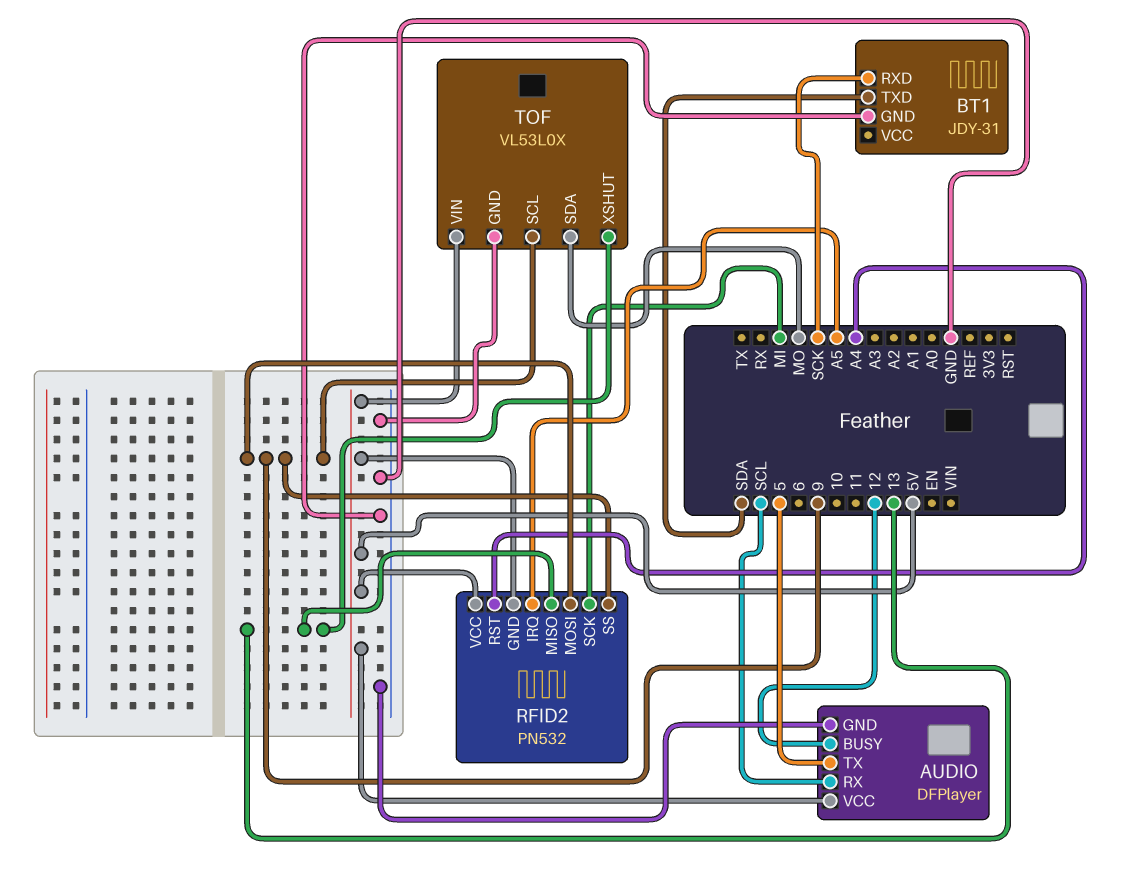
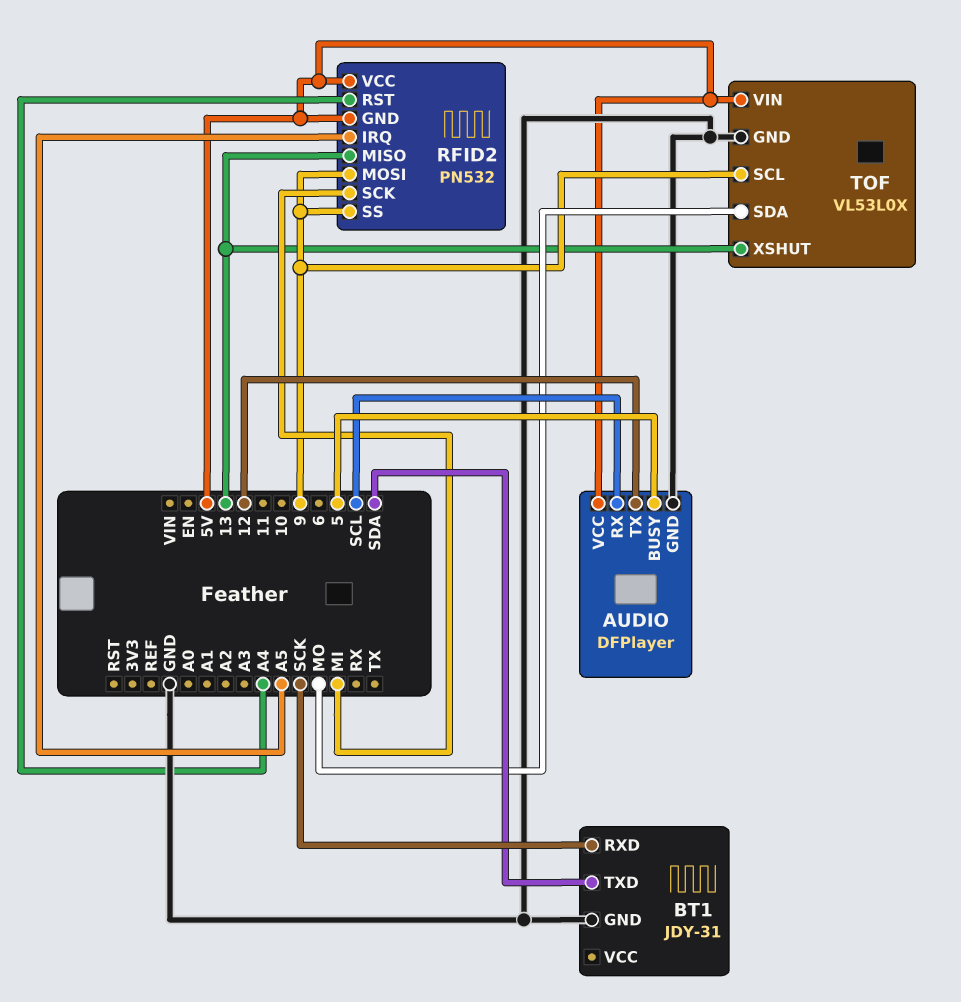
AUDIO pin BUSY: 12 -> 5
AUDIO pin TX: 5 -> 12

